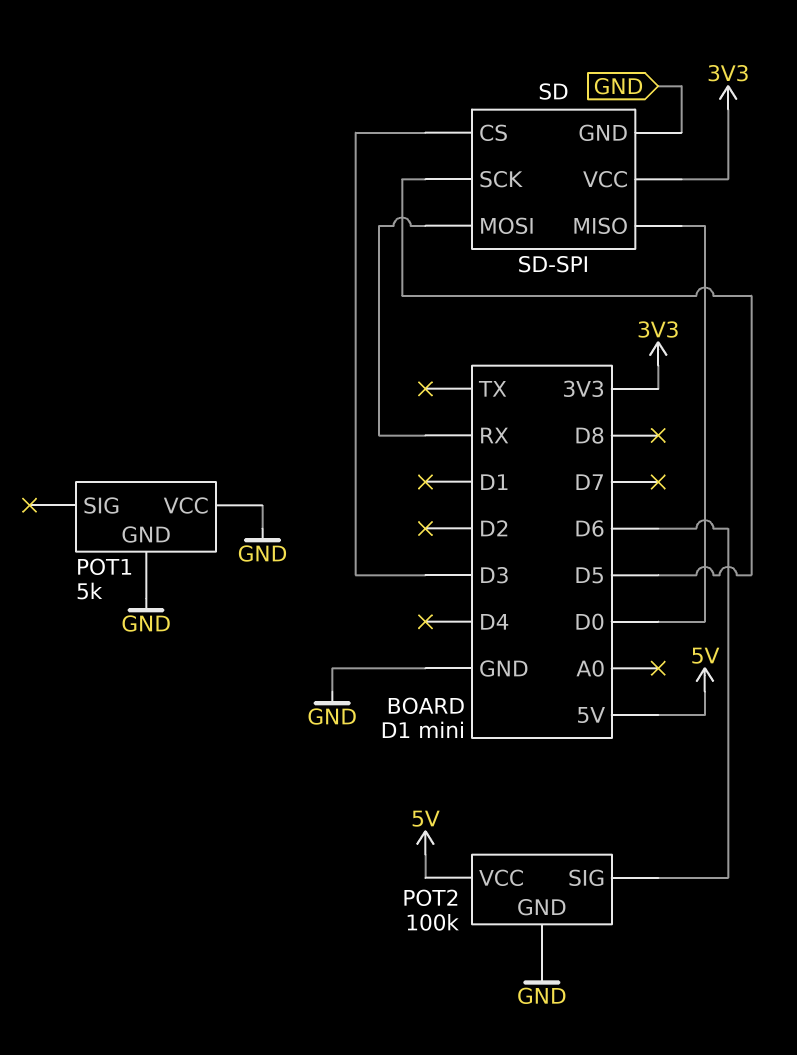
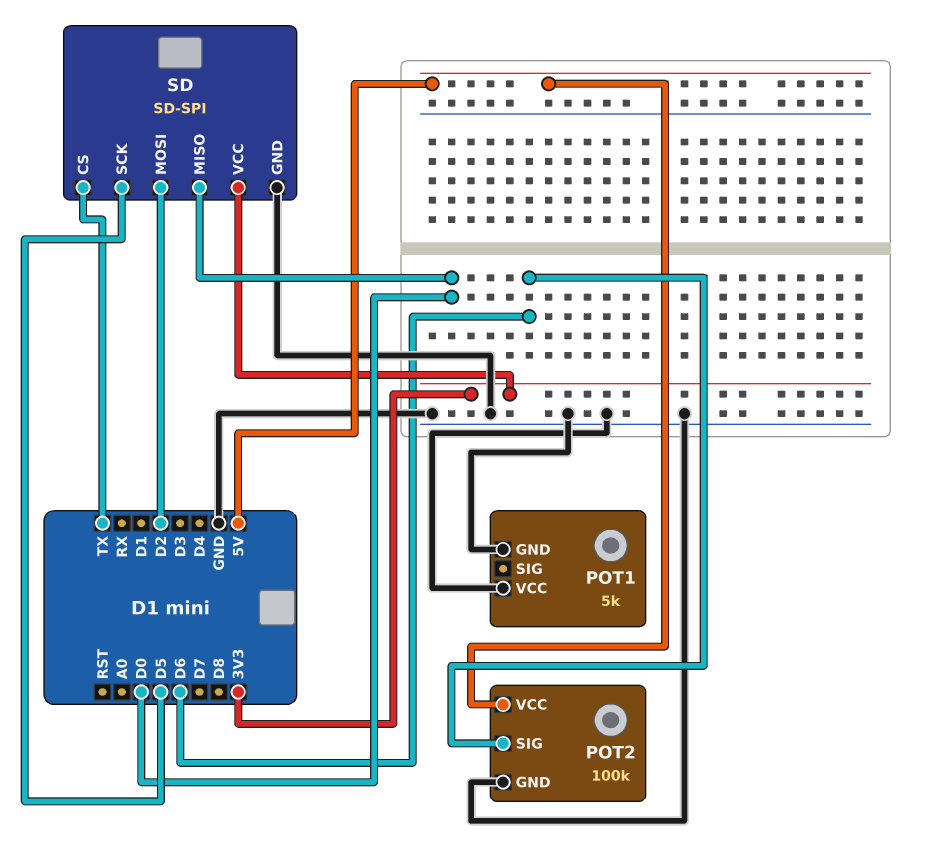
SD pin CS: D3 -> TX
SD pin MOSI: RX -> D2

